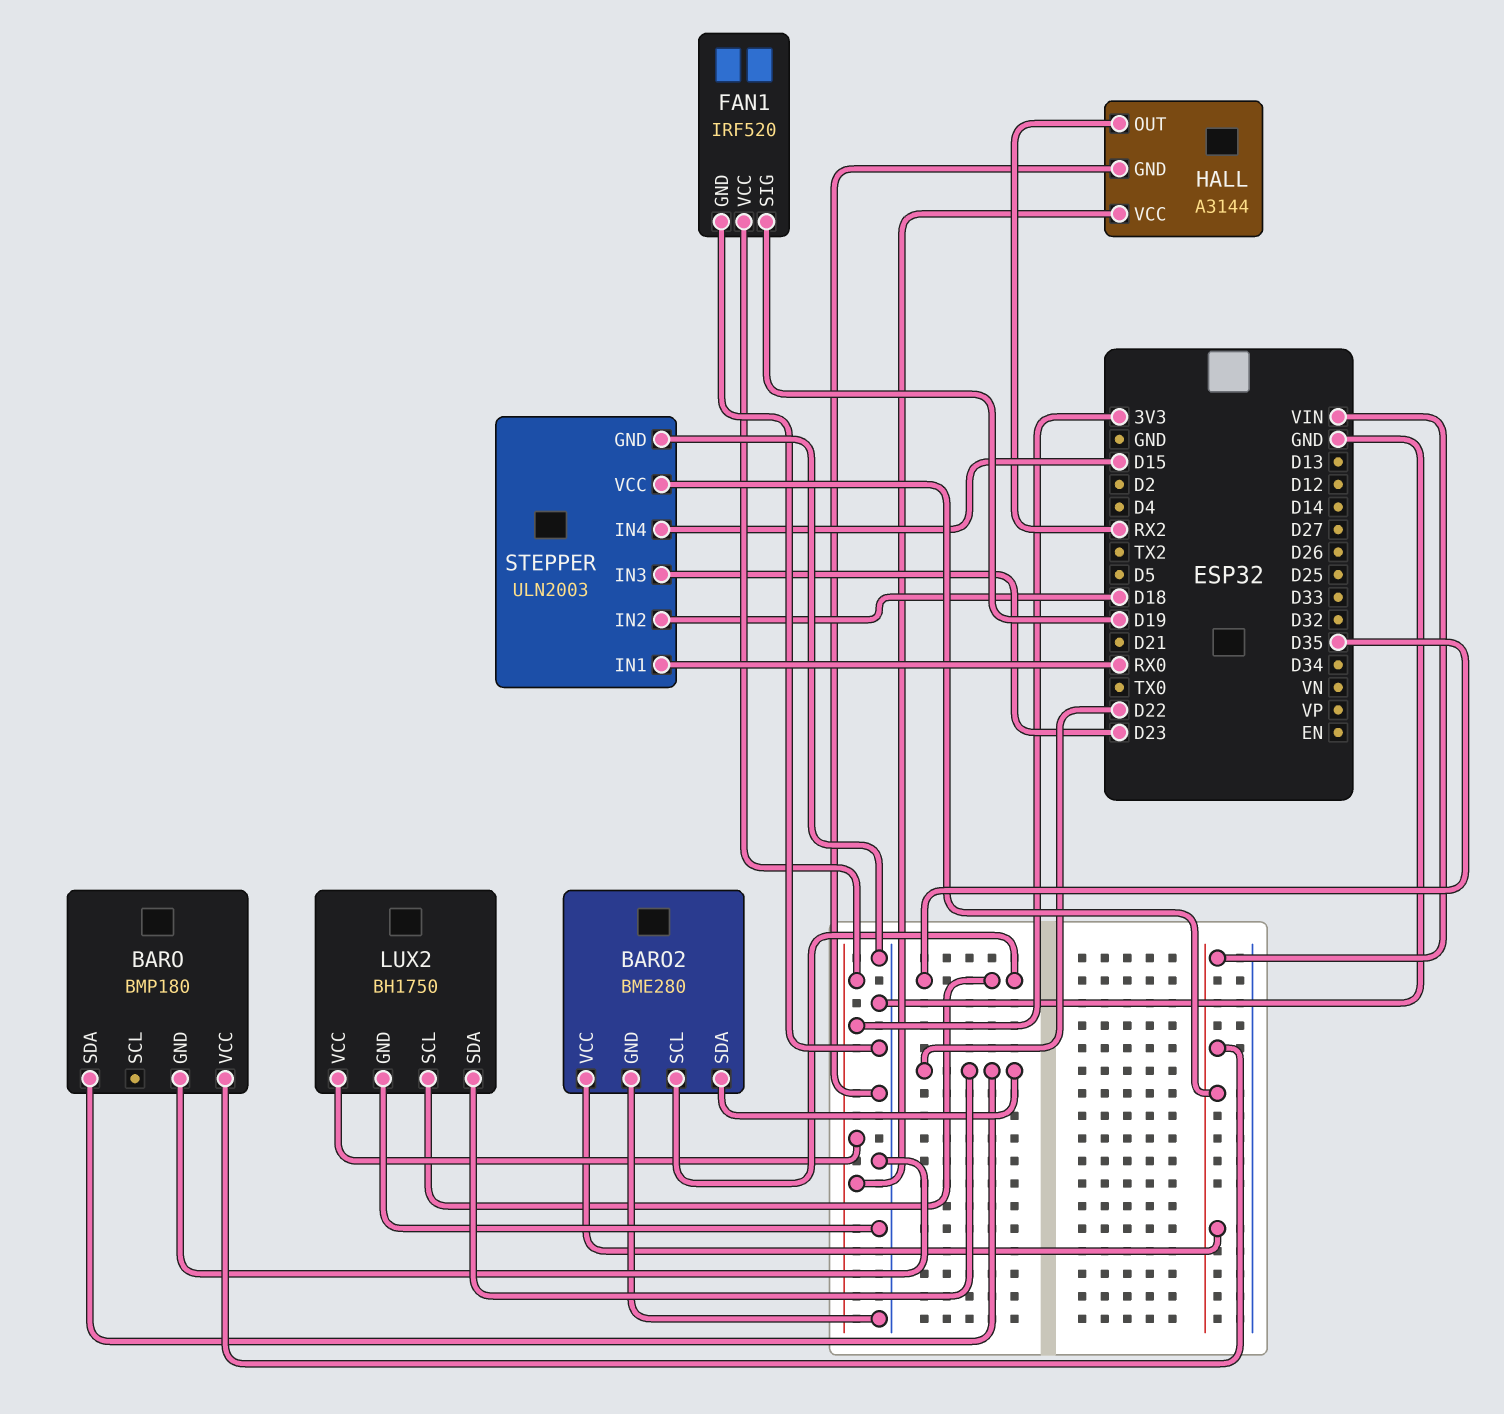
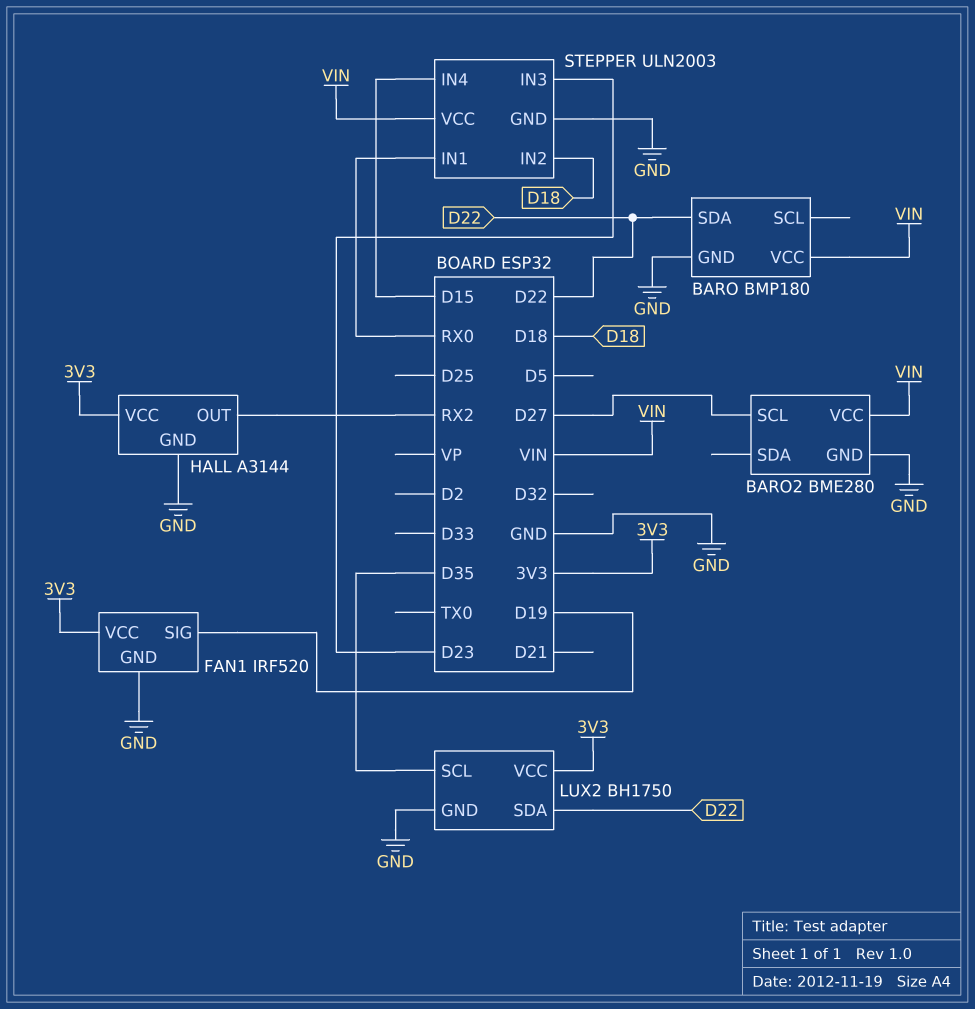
BARO2 pin SCL: D35 -> D27
BARO2 pin SDA: D22 -> none

